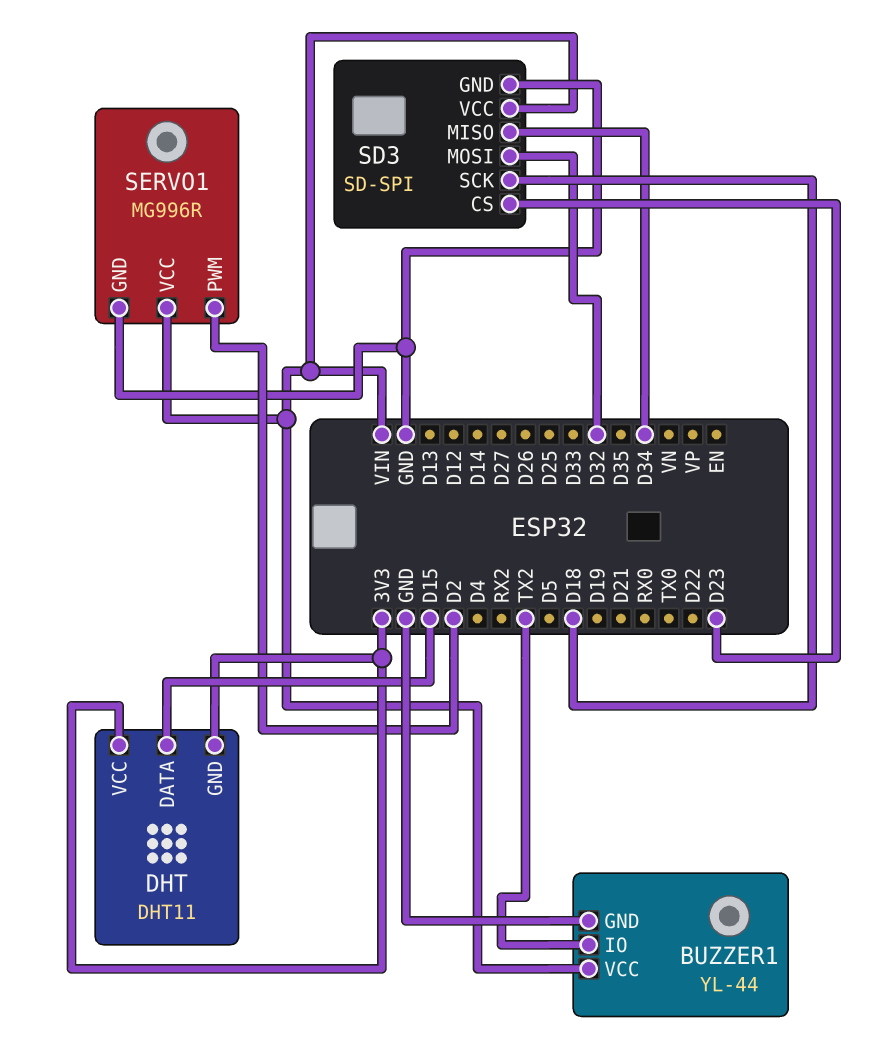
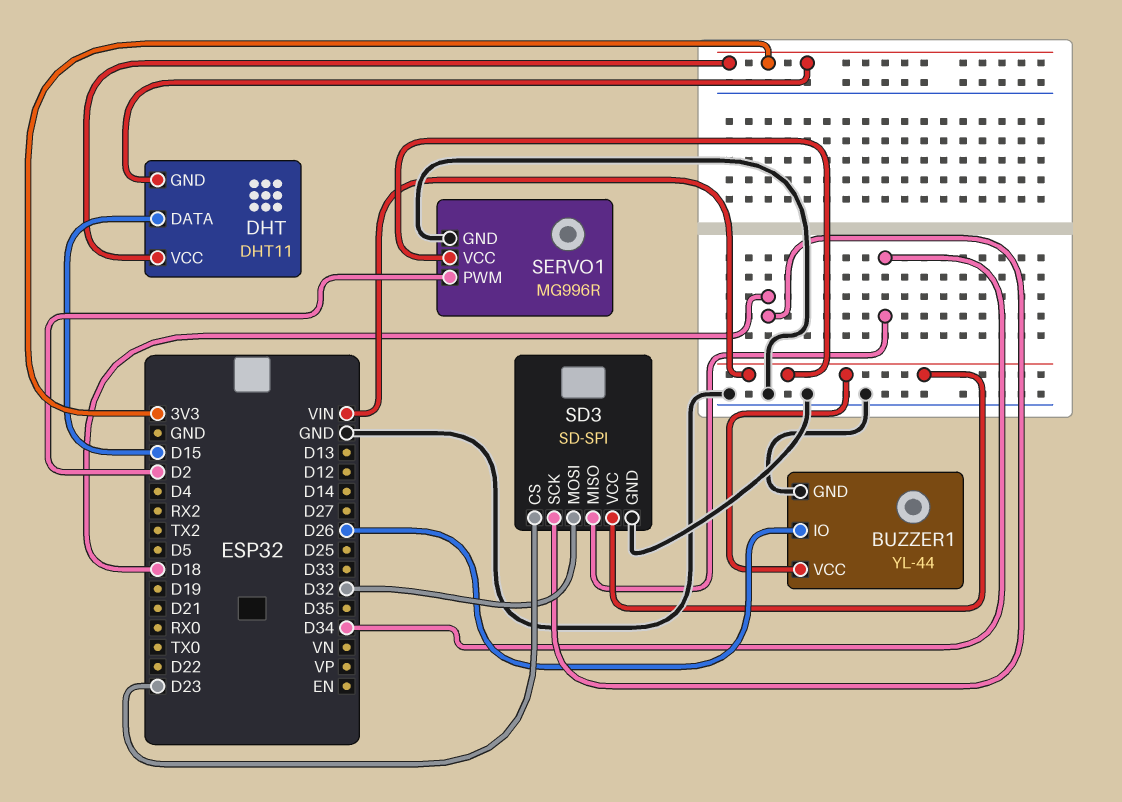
BUZZER1 pin IO: TX2 -> D26

